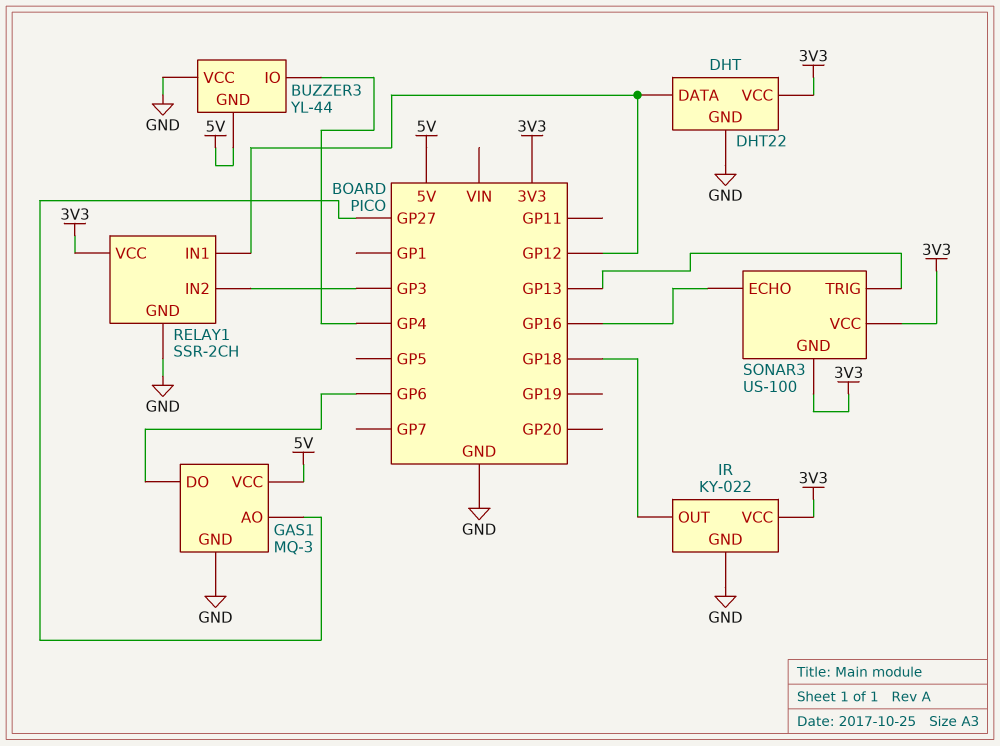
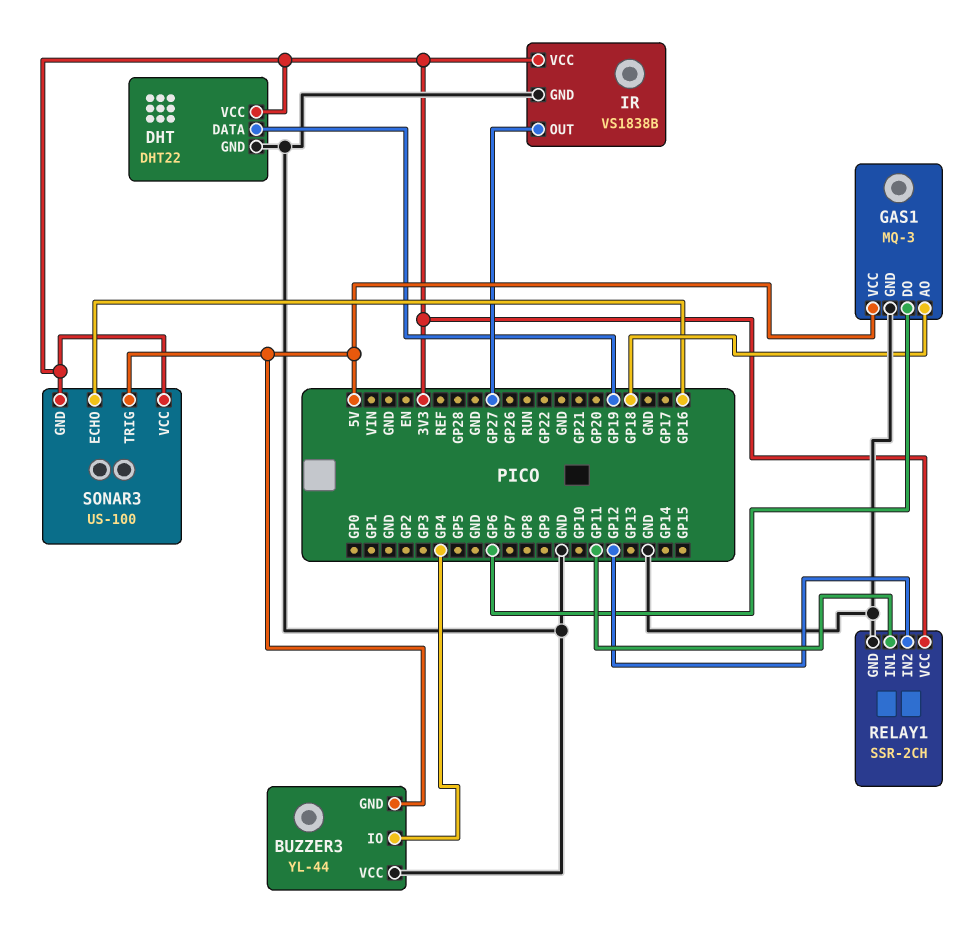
DHT pin DATA: GP12 -> GP19
GAS1 pin AO: GP27 -> GP18
IR: KY-022 -> VS1838B
IR pin OUT: GP18 -> GP27
RELAY1 pin IN1: GP12 -> GP11
RELAY1 pin IN2: GP3 -> GP12
SONAR3 pin TRIG: GP13 -> 5V

